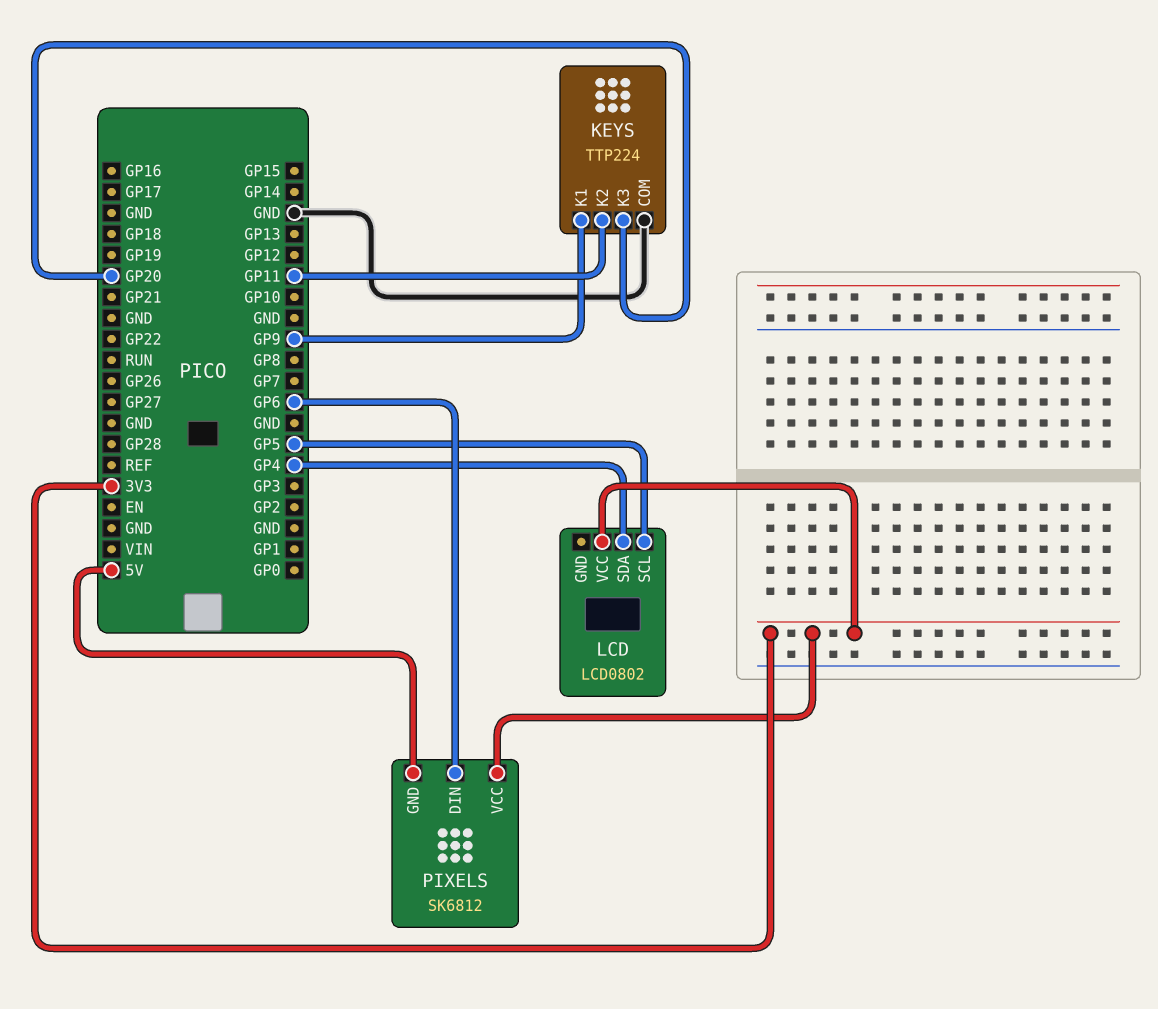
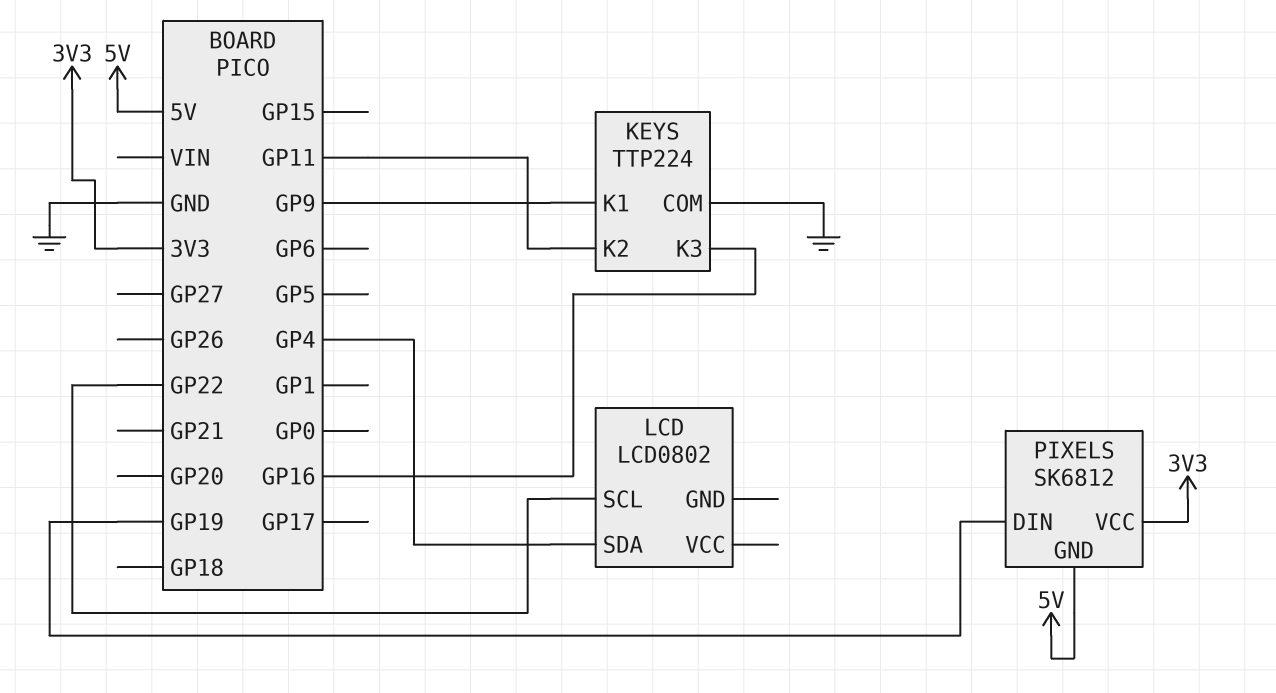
KEYS pin K3: GP20 -> GP16
LCD pin SCL: GP5 -> GP22
LCD pin VCC: 3V3 -> none
PIXELS pin DIN: GP6 -> GP19

